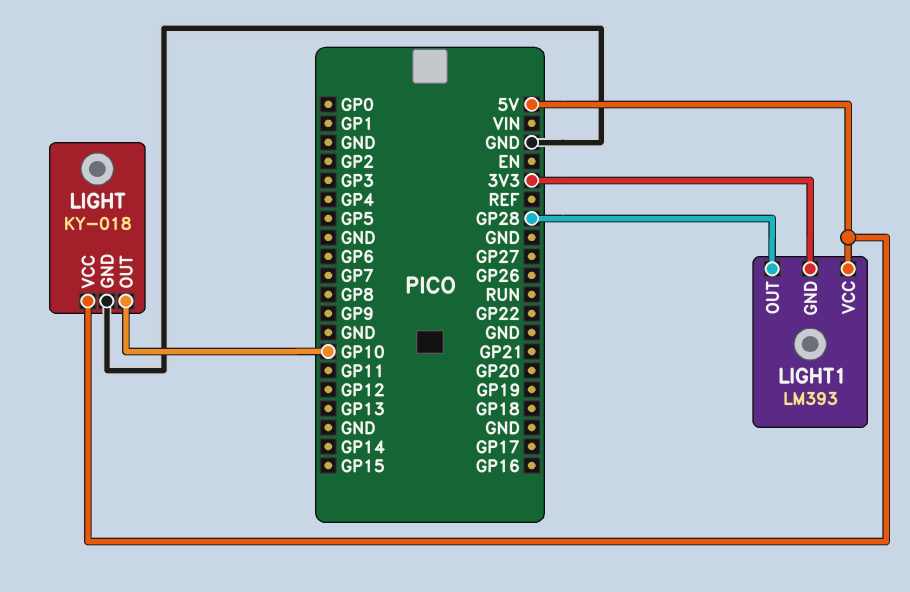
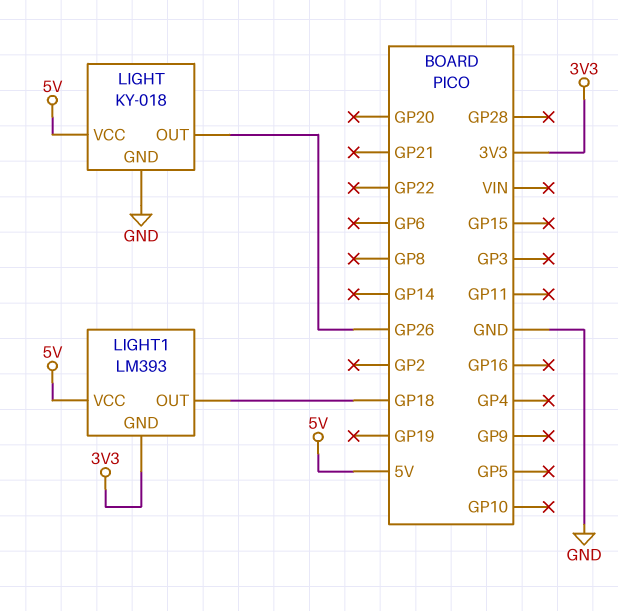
LIGHT pin OUT: GP10 -> GP26
LIGHT1 pin OUT: GP28 -> GP18

